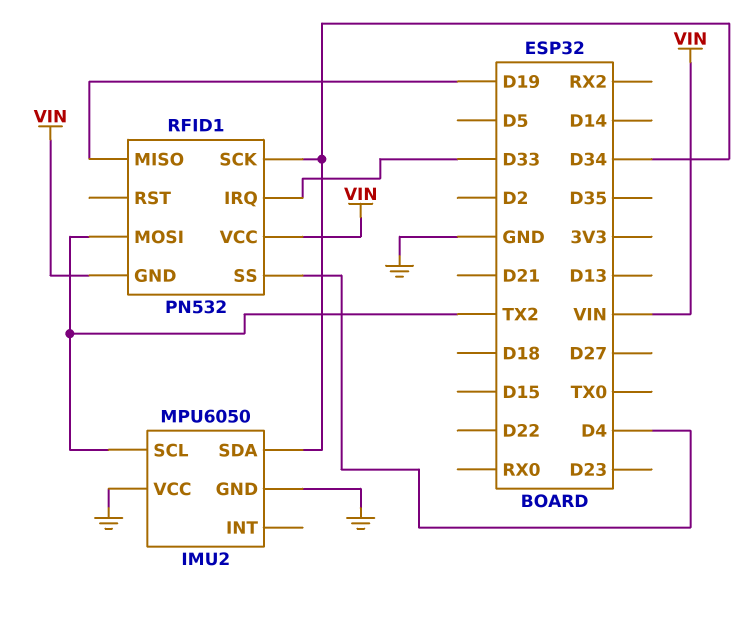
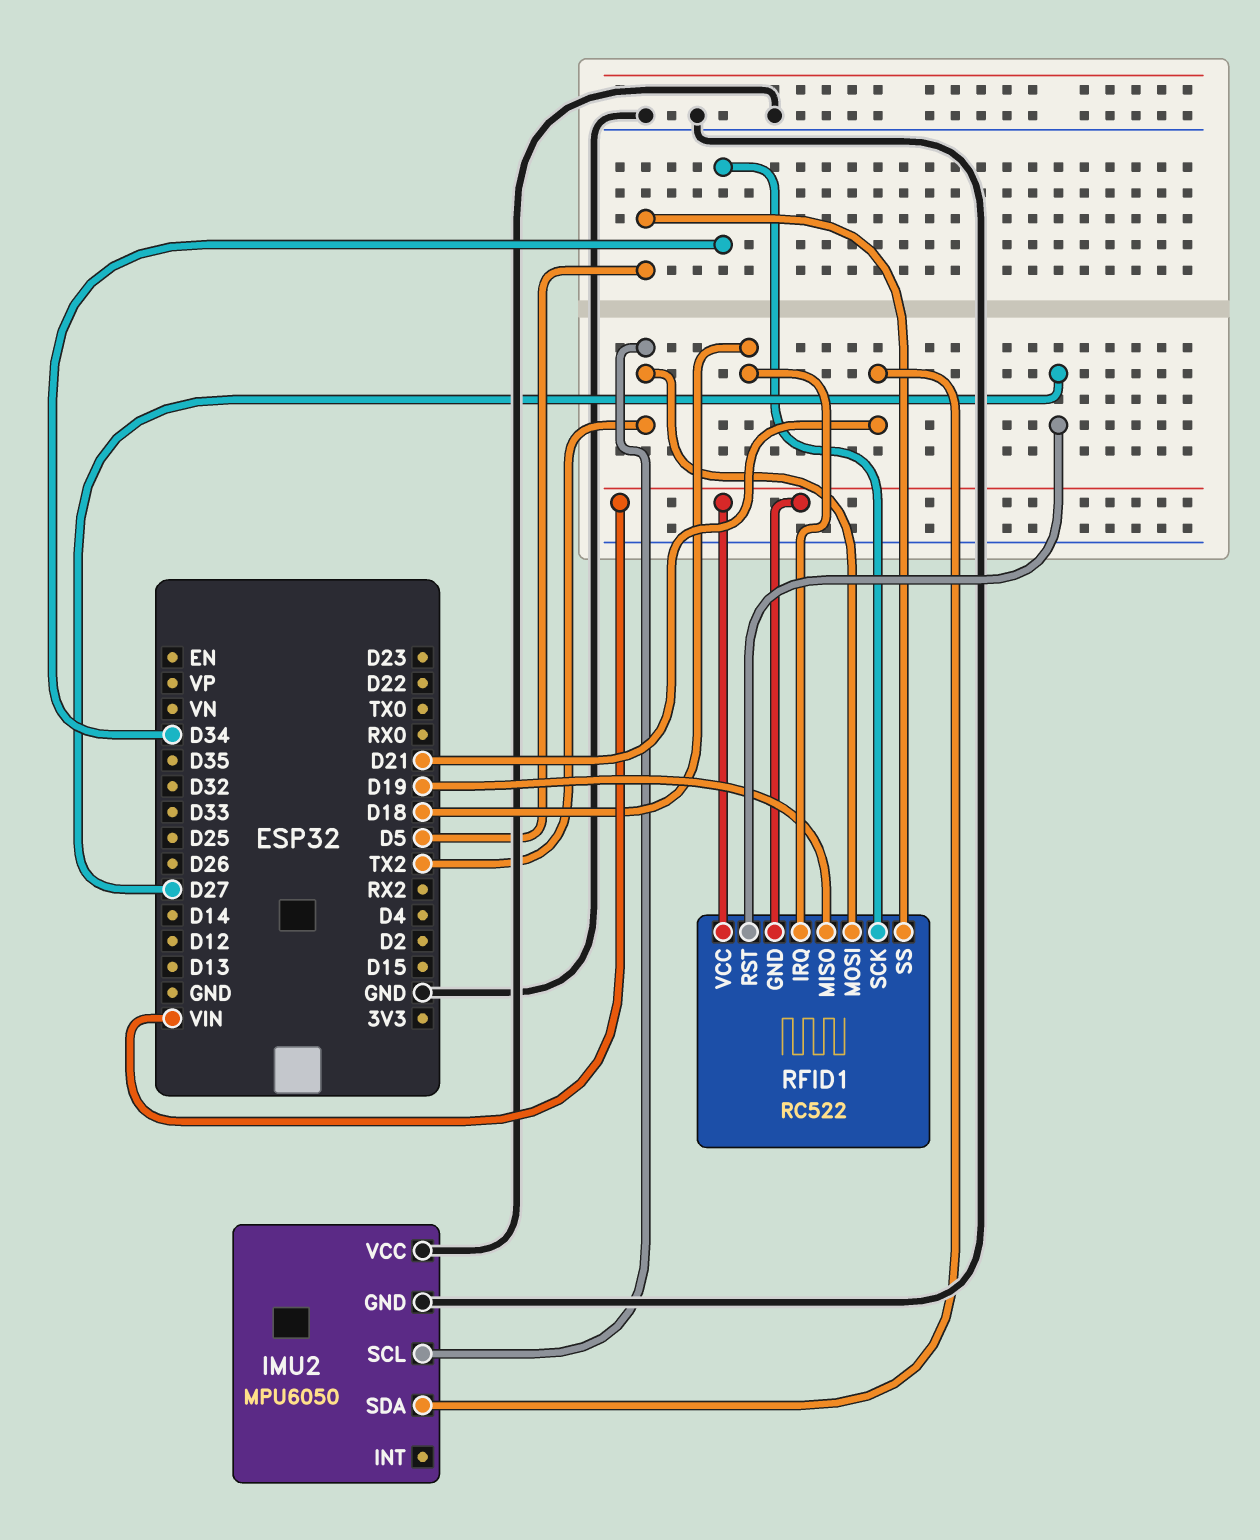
IMU2 pin SDA: D34 -> D21
RFID1: PN532 -> RC522
RFID1 pin IRQ: D33 -> D18
RFID1 pin RST: none -> D27
RFID1 pin SS: D4 -> D5

